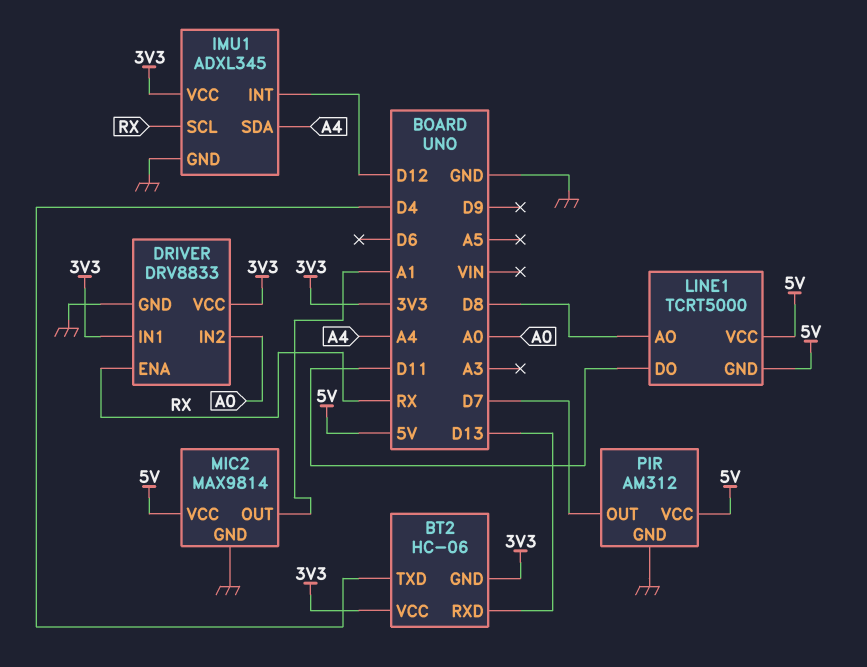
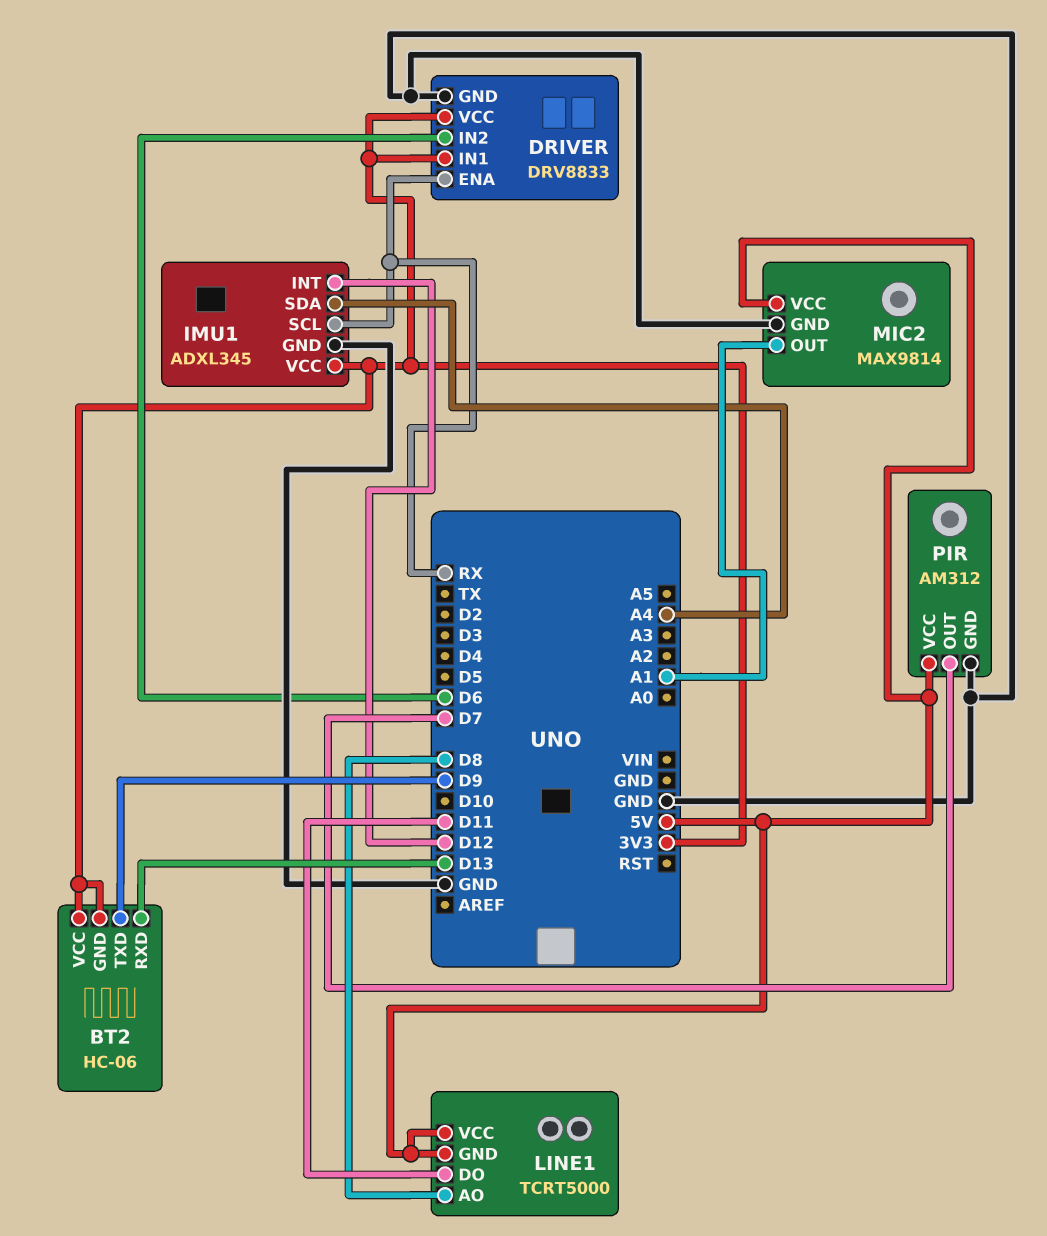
BT2 pin TXD: D4 -> D9
DRIVER pin IN2: A0 -> D6

